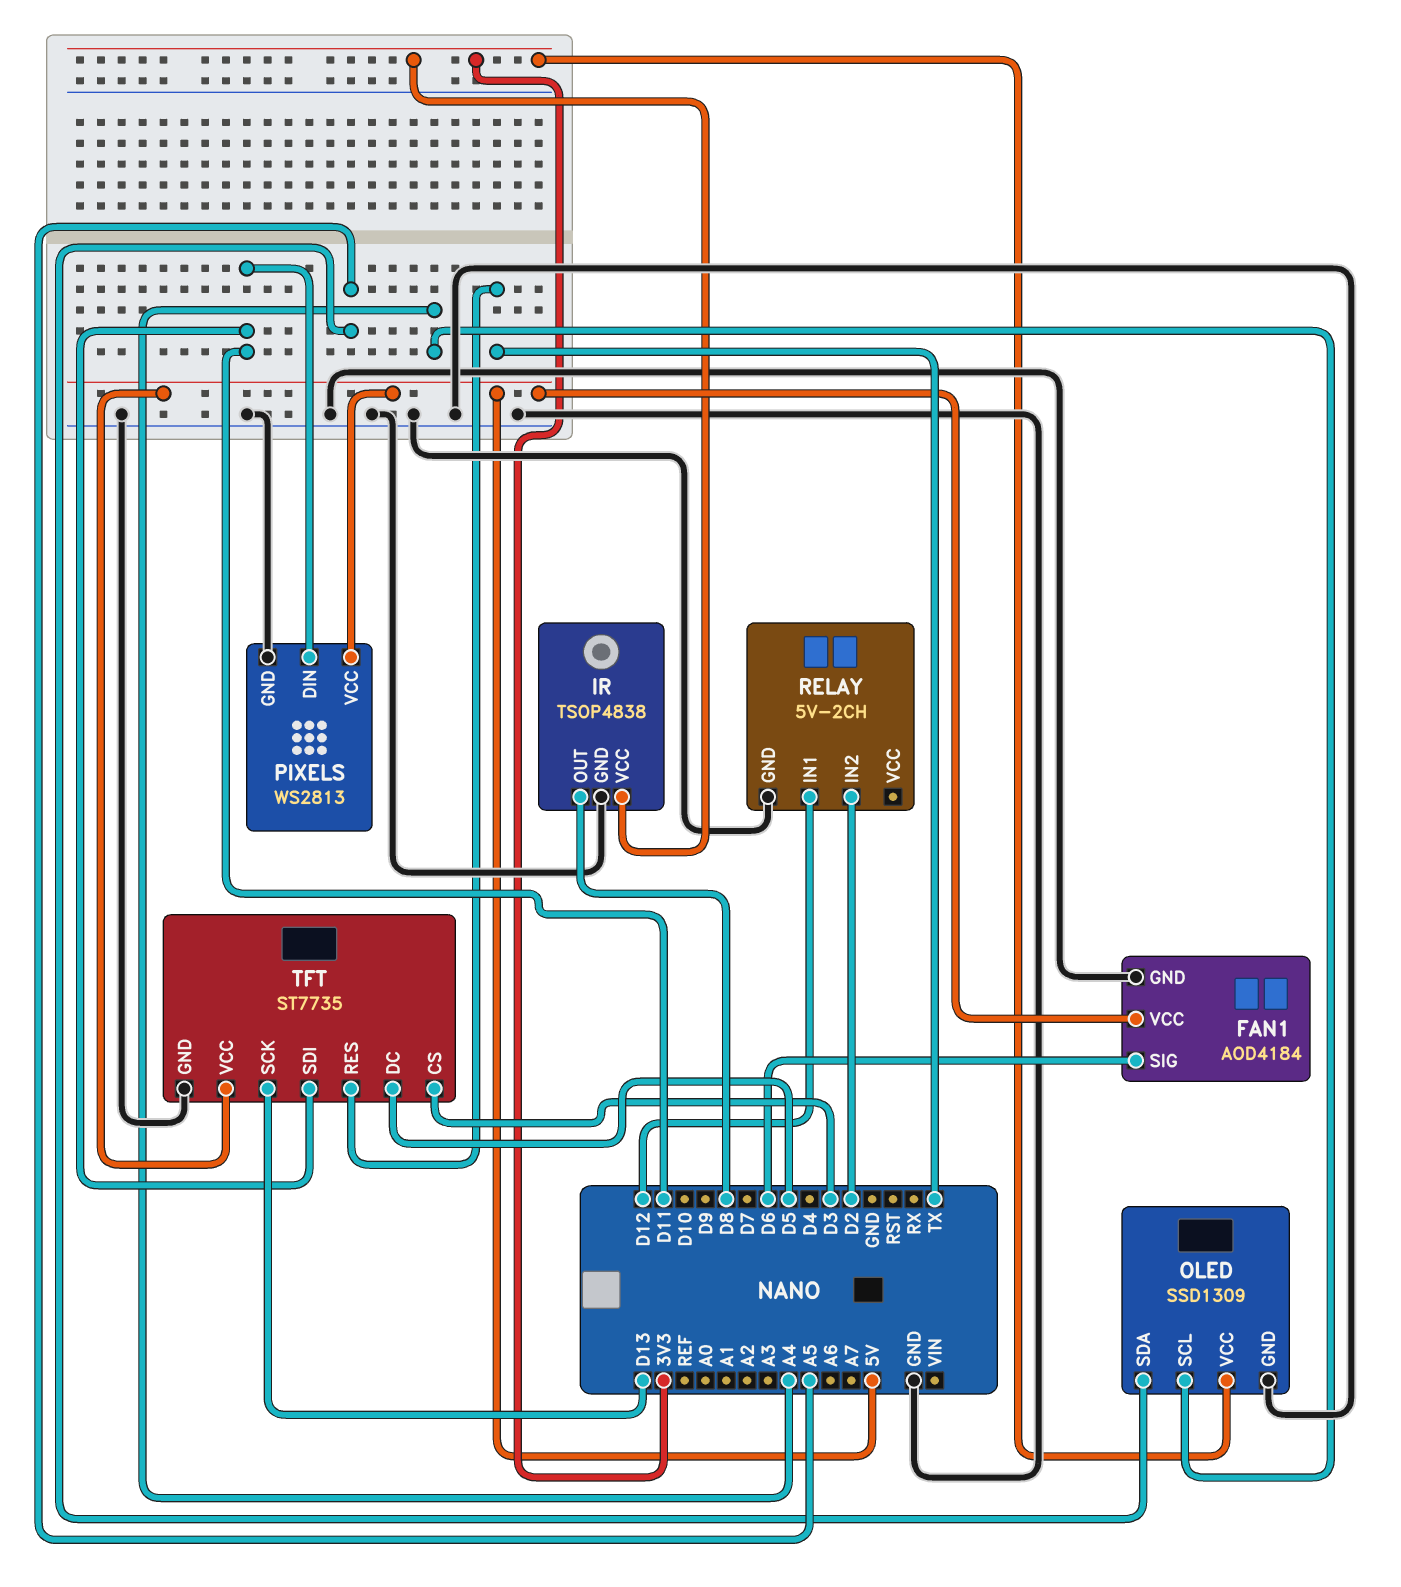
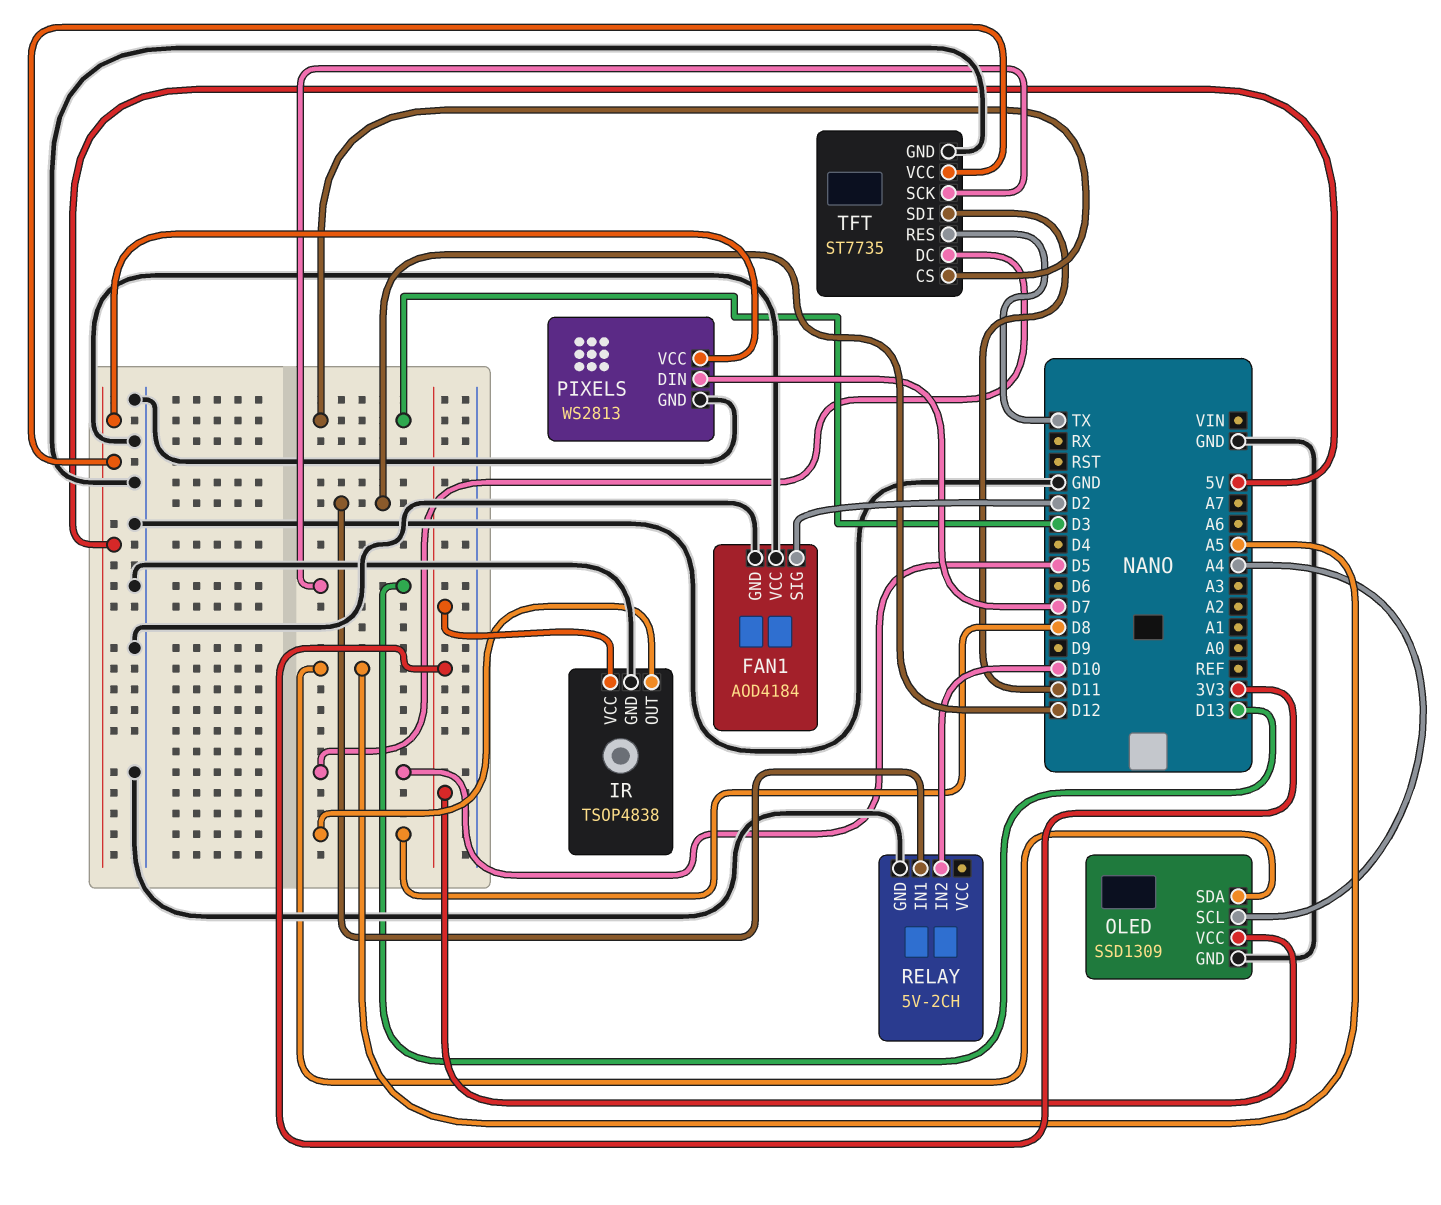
FAN1 pin SIG: D6 -> D2
FAN1 pin VCC: 5V -> GND
PIXELS pin DIN: D11 -> D7
RELAY pin IN2: D2 -> D10

